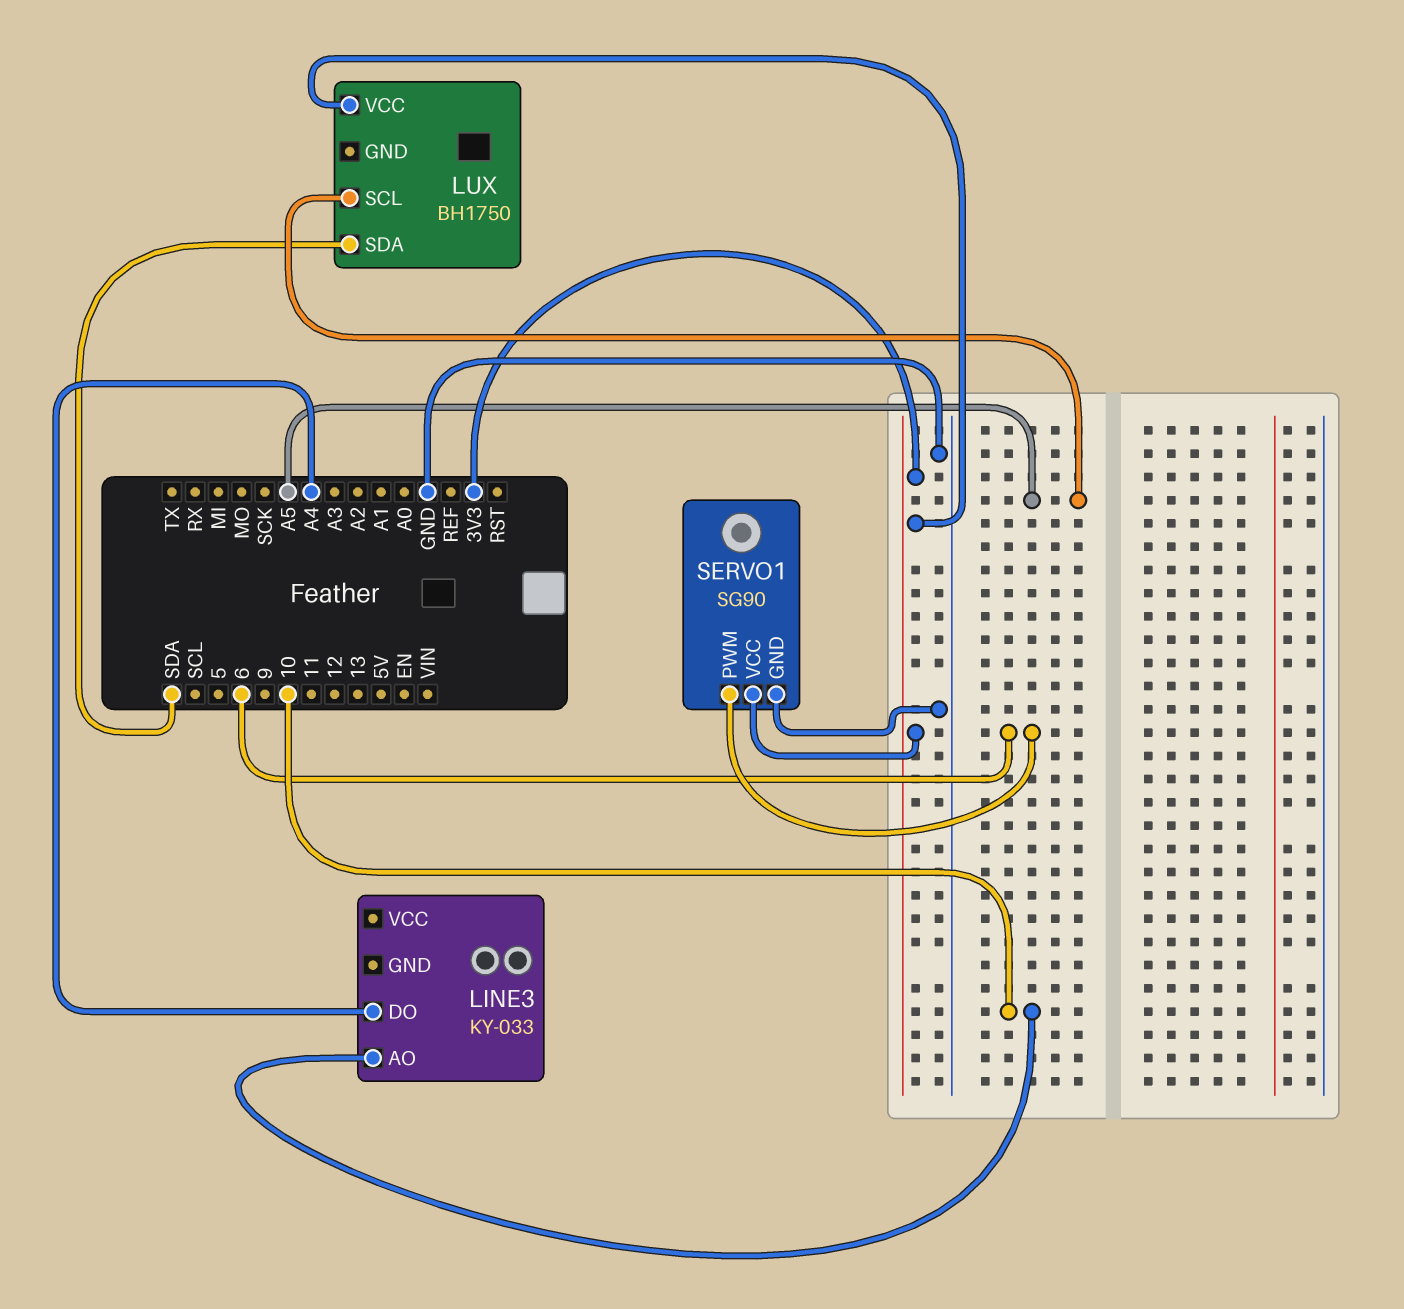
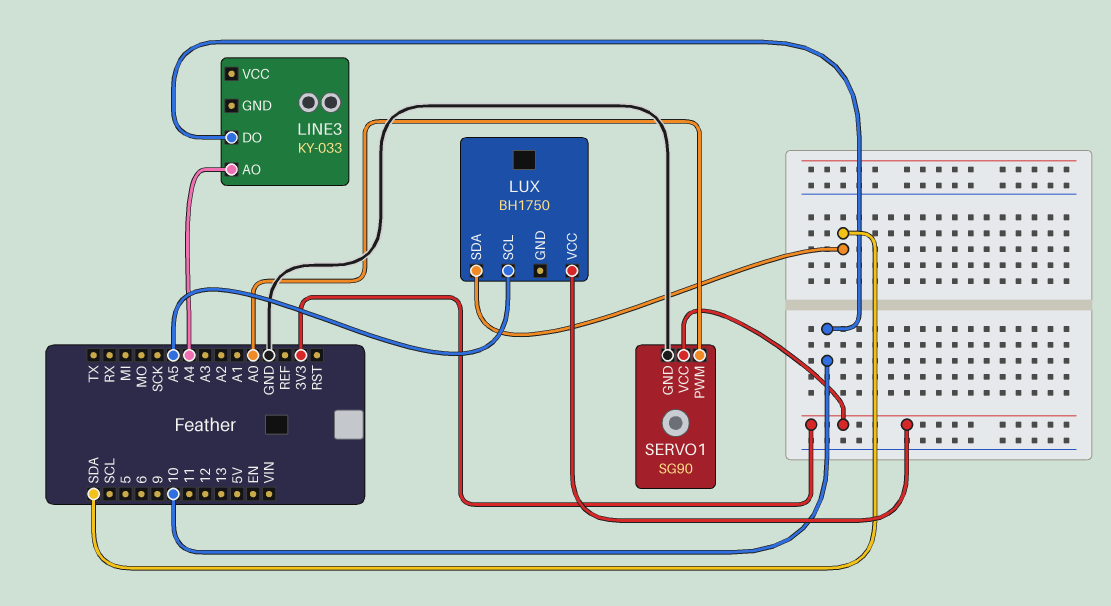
LINE3 pin AO: 10 -> A4
LINE3 pin DO: A4 -> 10
SERVO1 pin PWM: 6 -> A0

